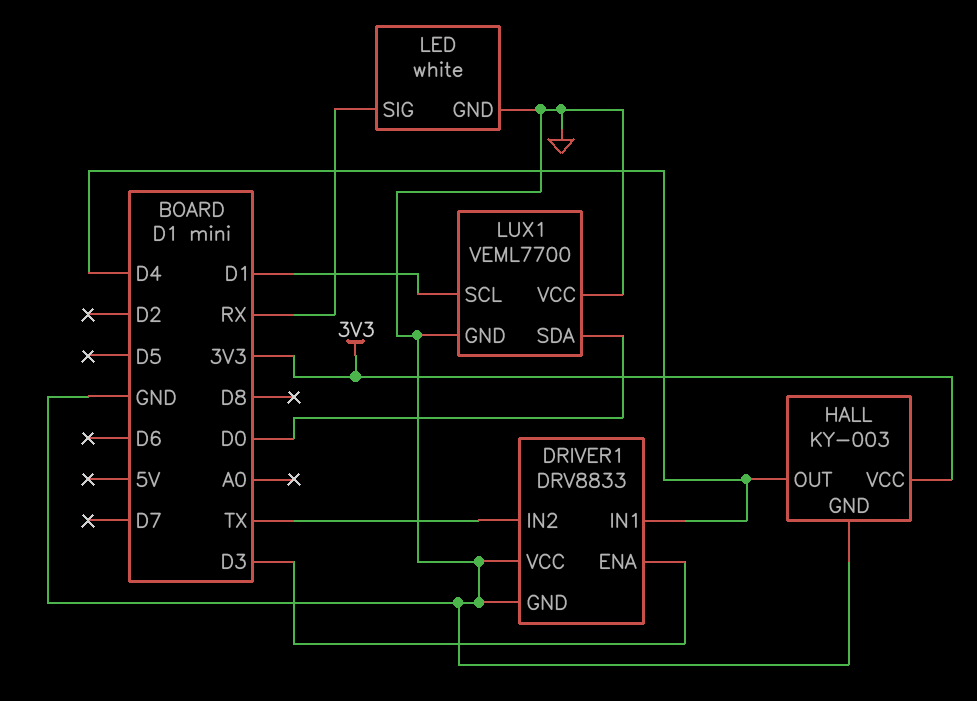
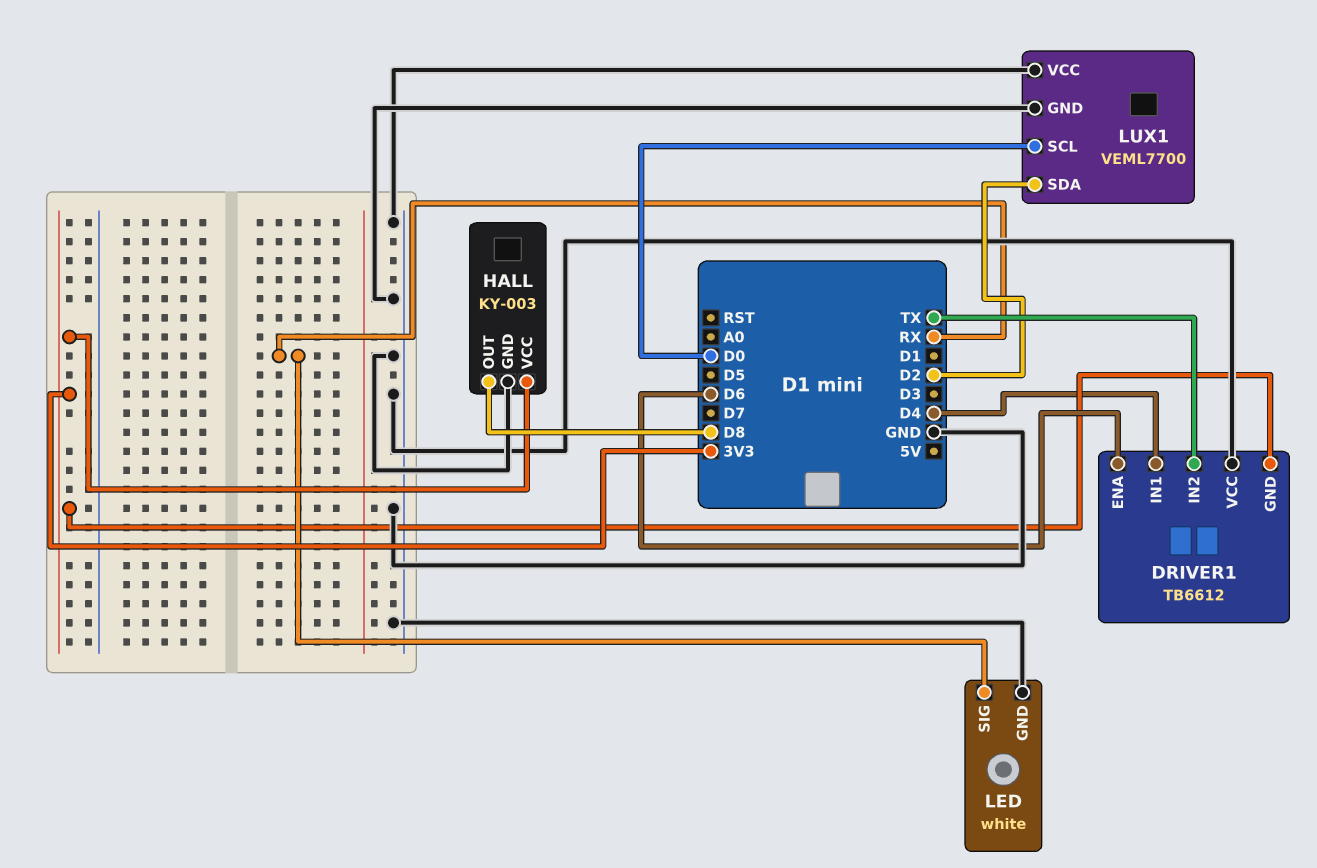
DRIVER1: DRV8833 -> TB6612
DRIVER1 pin ENA: D3 -> D6
DRIVER1 pin GND: GND -> 3V3
HALL pin OUT: D4 -> D8
LUX1 pin SCL: D1 -> D0
LUX1 pin SDA: D0 -> D2

